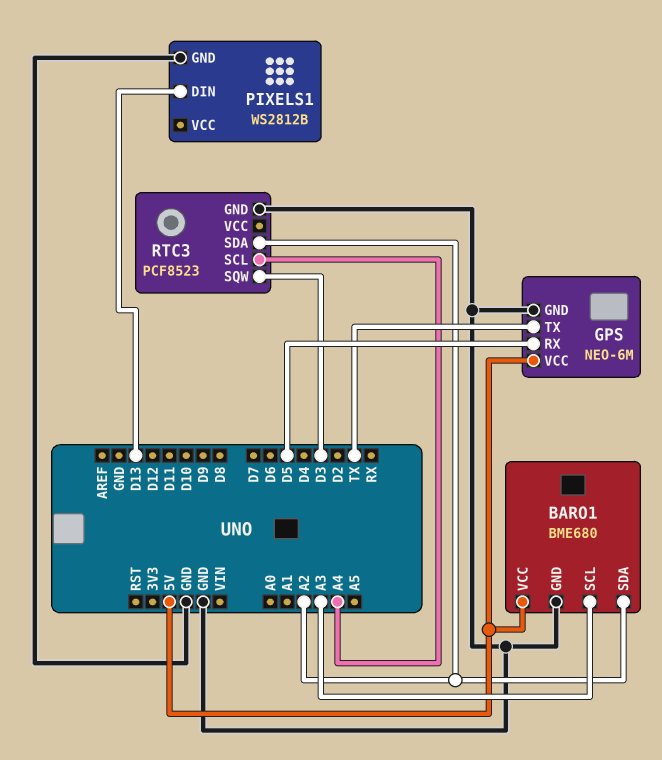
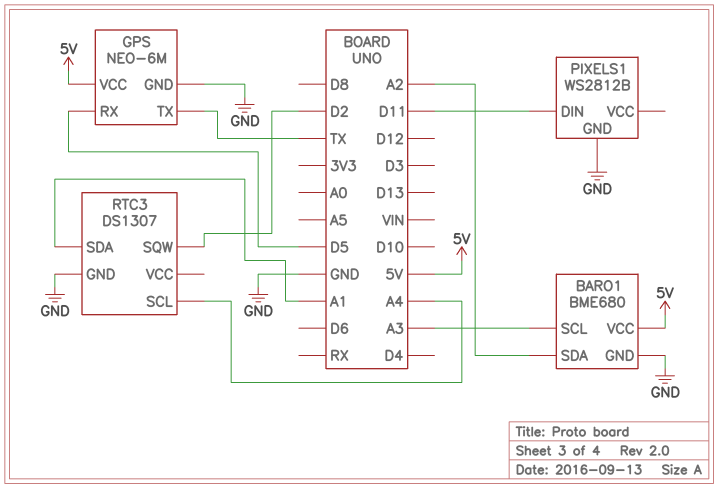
PIXELS1 pin DIN: D13 -> D11
RTC3: PCF8523 -> DS1307
RTC3 pin SDA: A2 -> A1
RTC3 pin SQW: D3 -> D2

